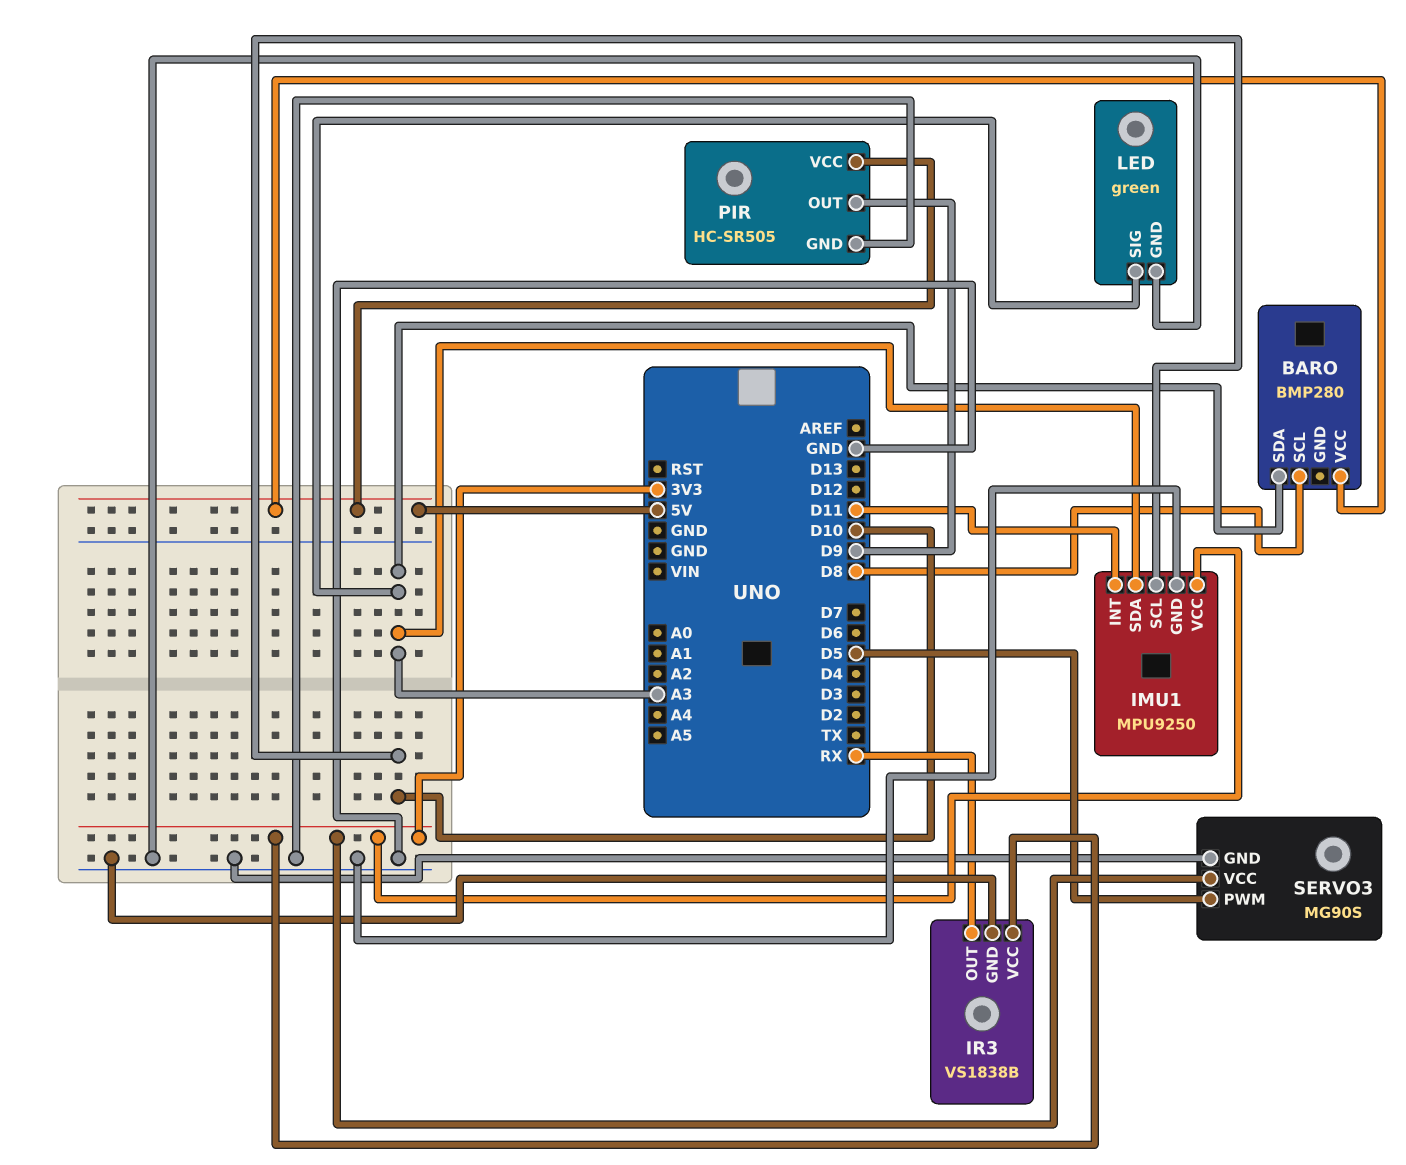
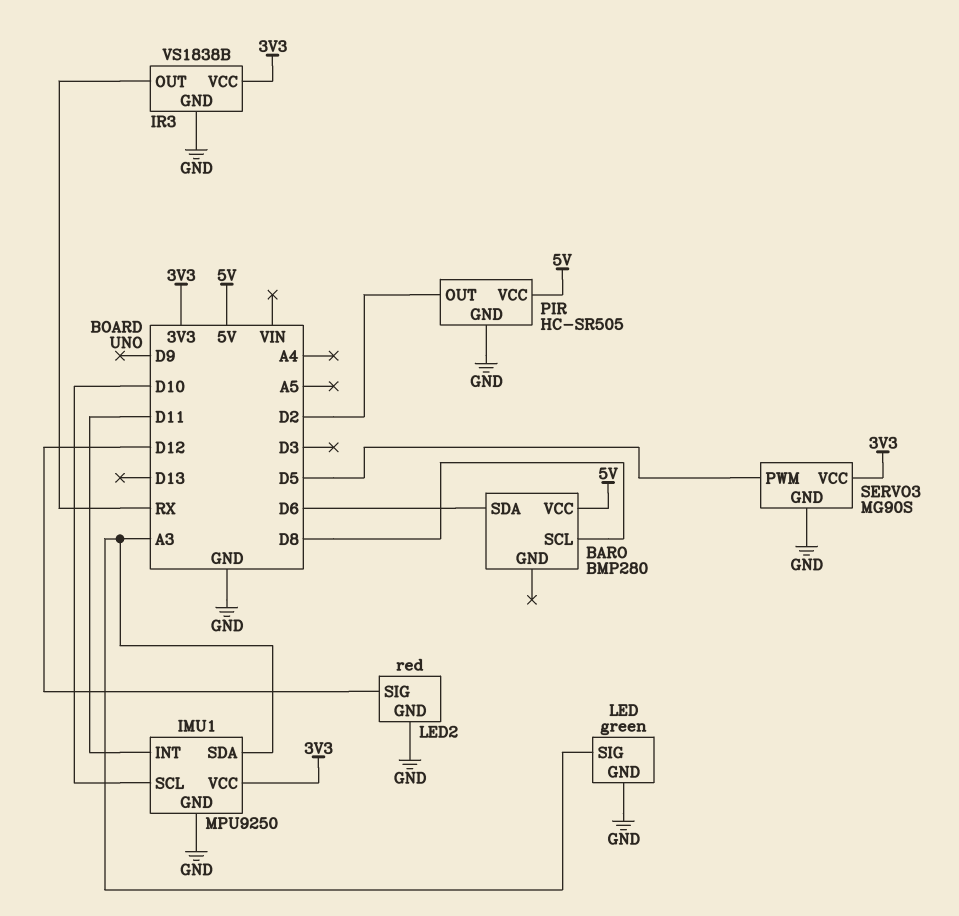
BARO pin SDA: A3 -> D6
LED2: none -> red
LED2 pin GND: none -> GND
LED2 pin SIG: none -> D12
PIR pin OUT: D9 -> D2

